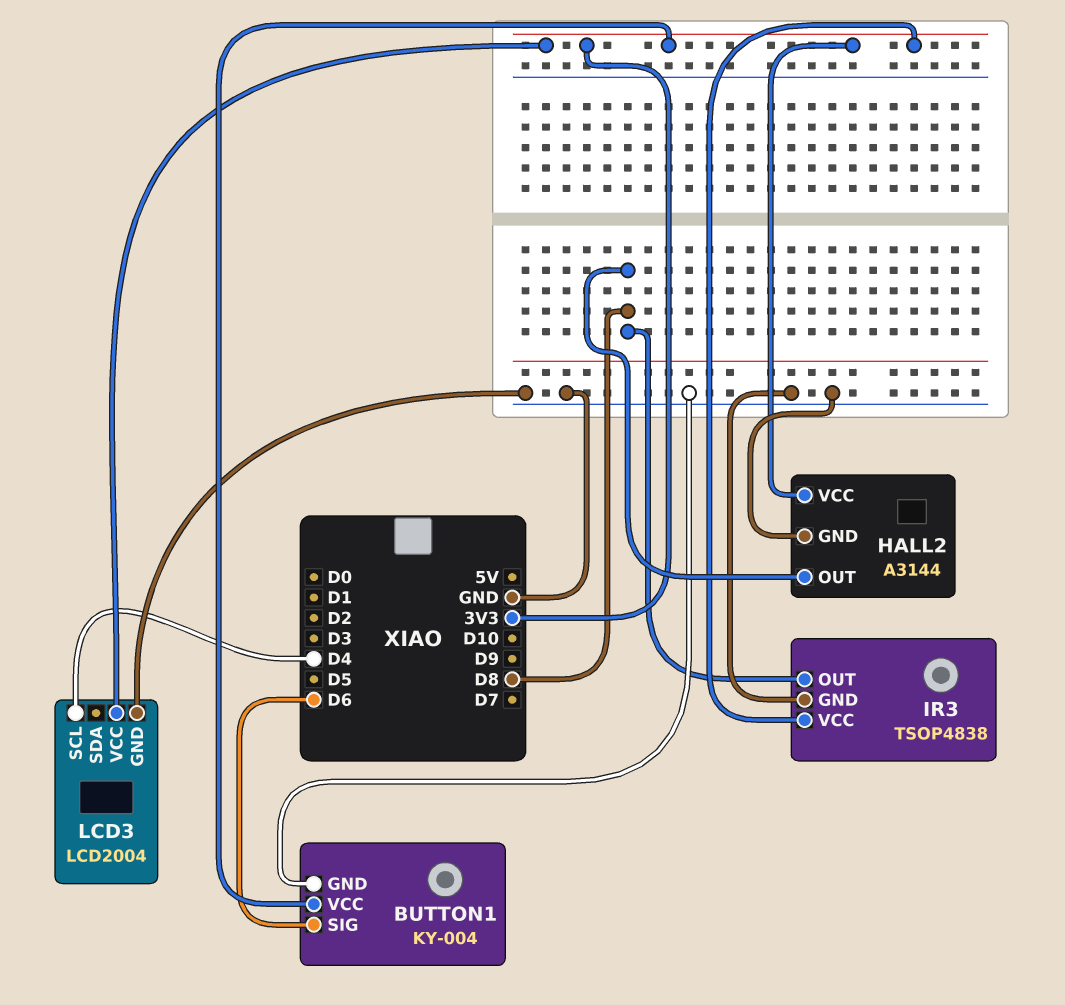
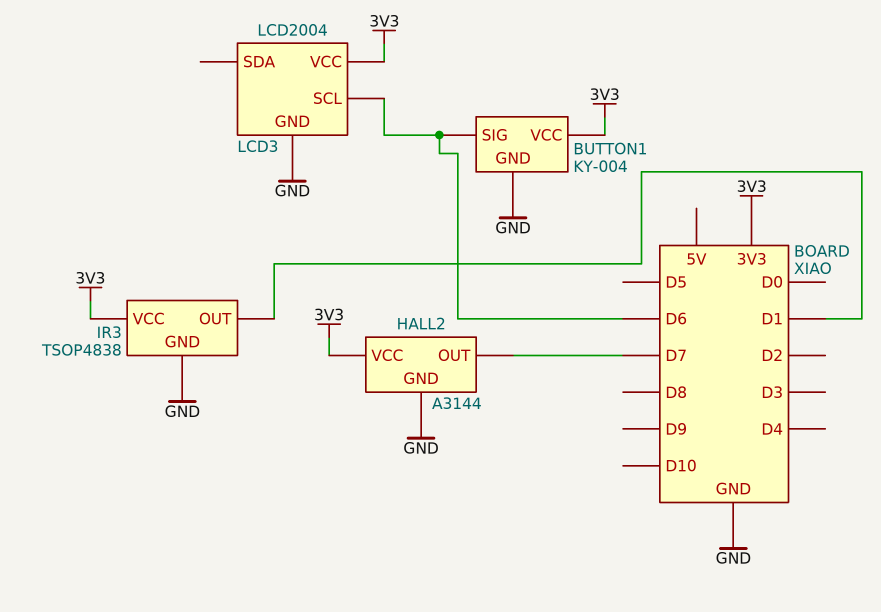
HALL2 pin OUT: D8 -> D7
IR3 pin OUT: D8 -> D1
LCD3 pin SCL: D4 -> D6

